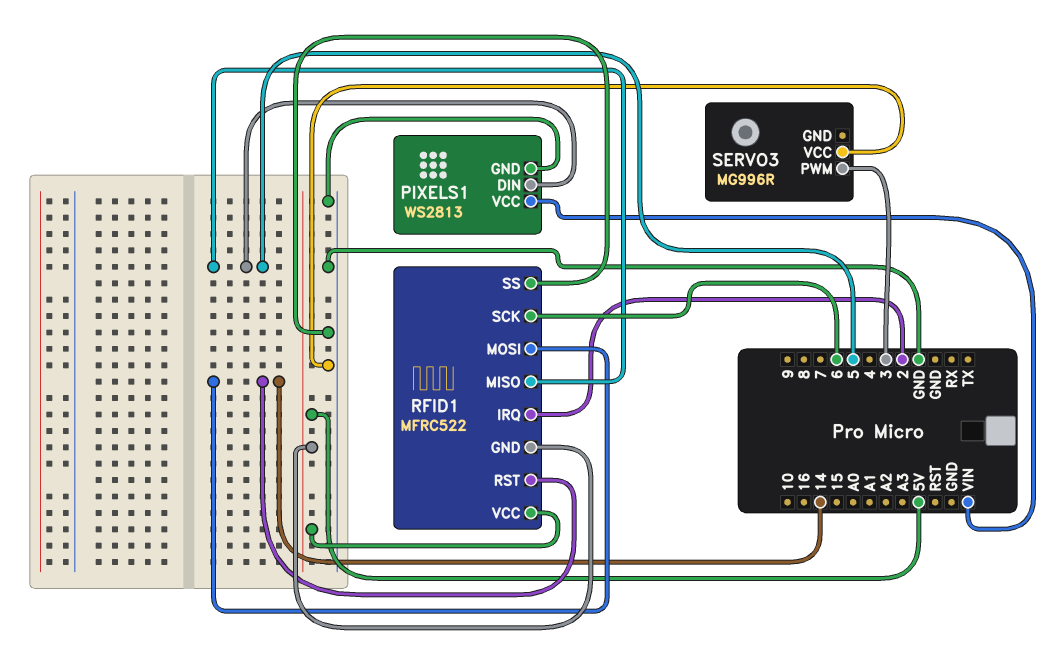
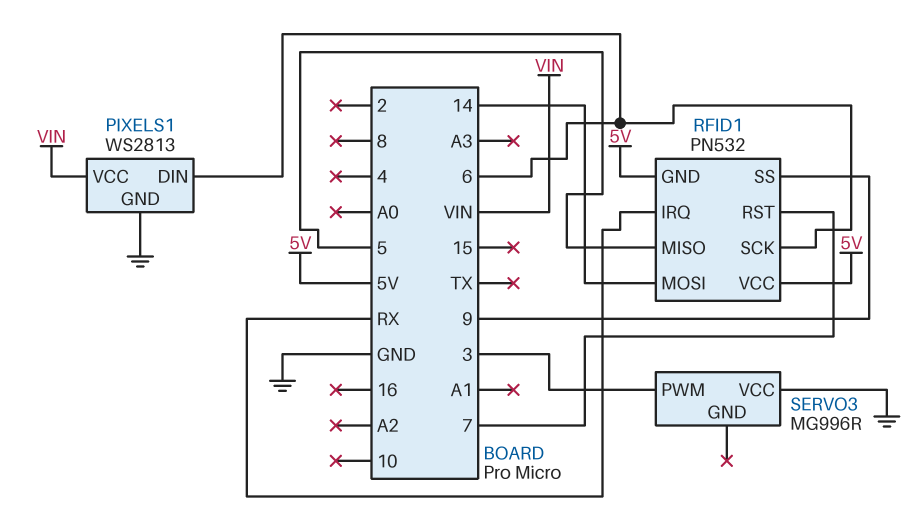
PIXELS1 pin DIN: 5 -> 6
RFID1: MFRC522 -> PN532
RFID1 pin IRQ: 2 -> RX
RFID1 pin RST: 14 -> 7
RFID1 pin SS: GND -> 9

